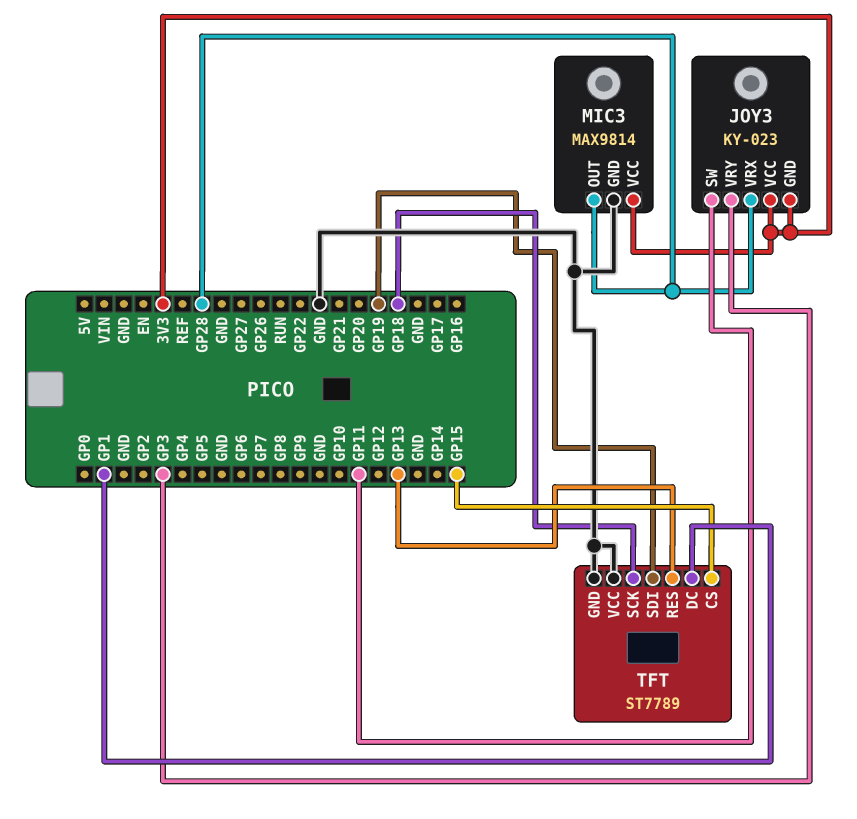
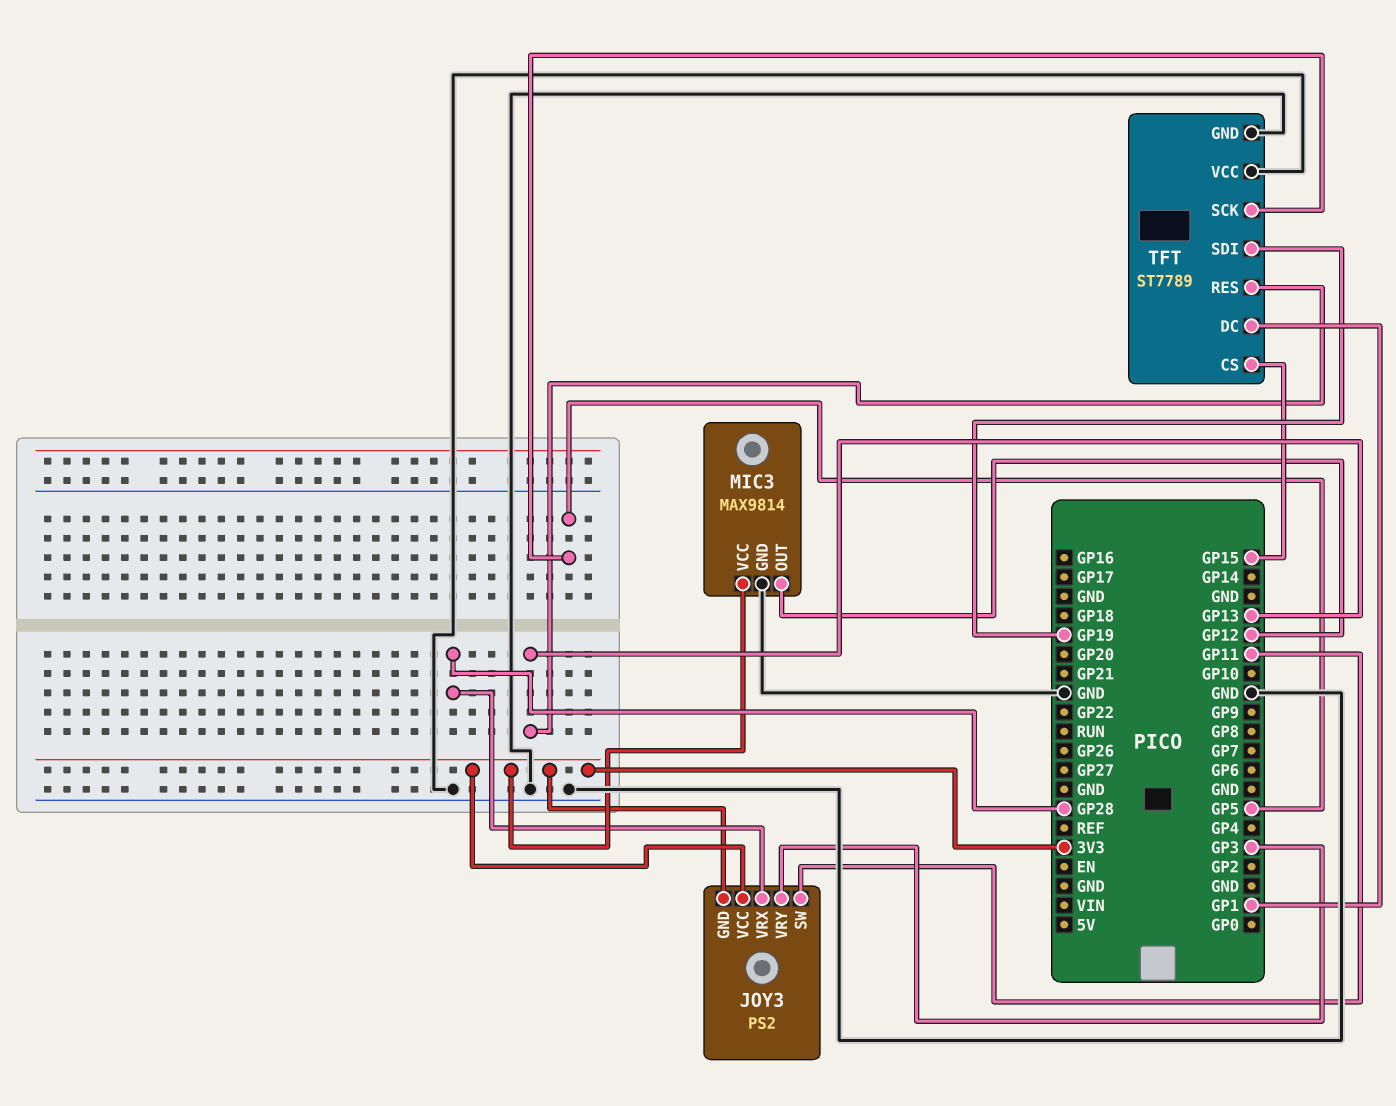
JOY3: KY-023 -> PS2
MIC3 pin OUT: GP28 -> GP12
TFT pin SCK: GP18 -> GP5

